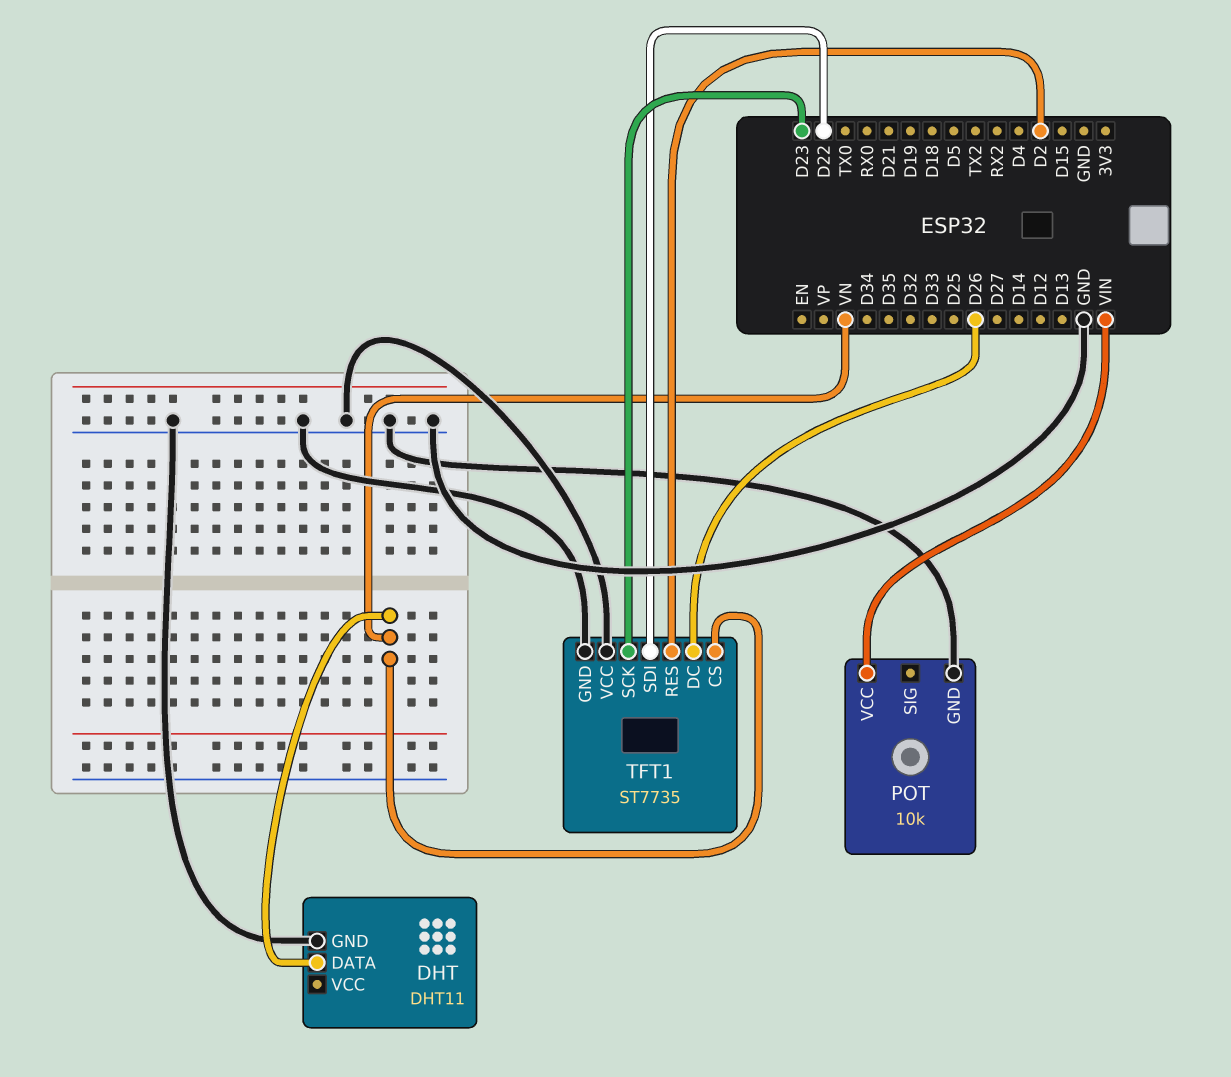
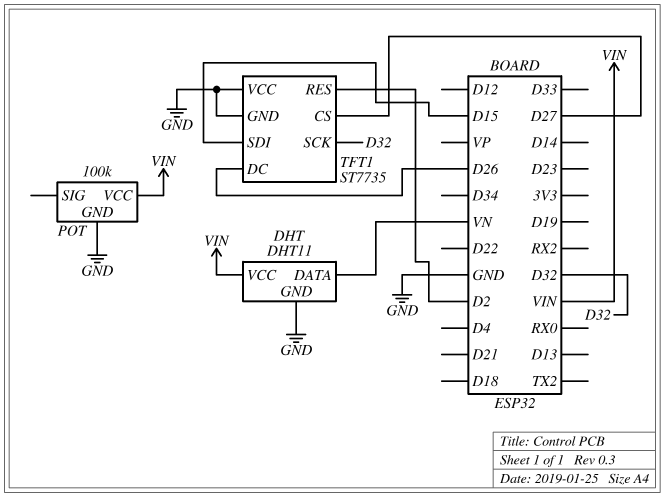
DHT pin VCC: none -> VIN
POT: 10k -> 100k
TFT1 pin CS: VN -> D27
TFT1 pin SCK: D23 -> D32
TFT1 pin SDI: D22 -> D15

